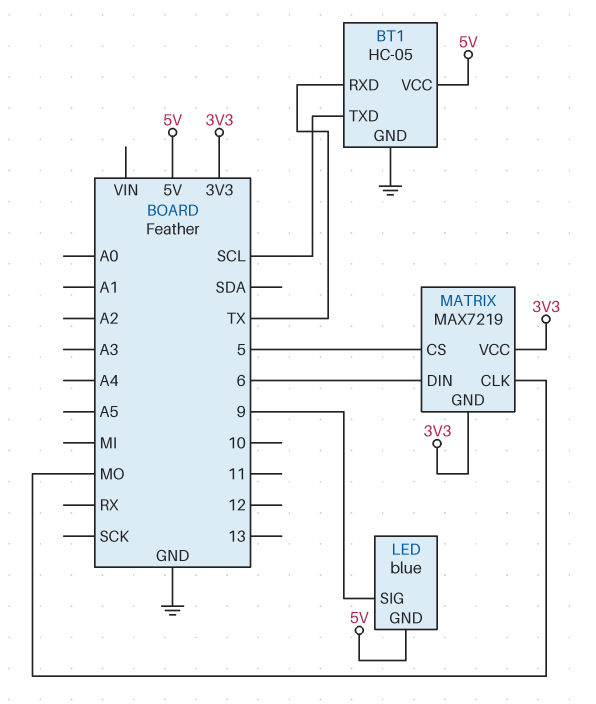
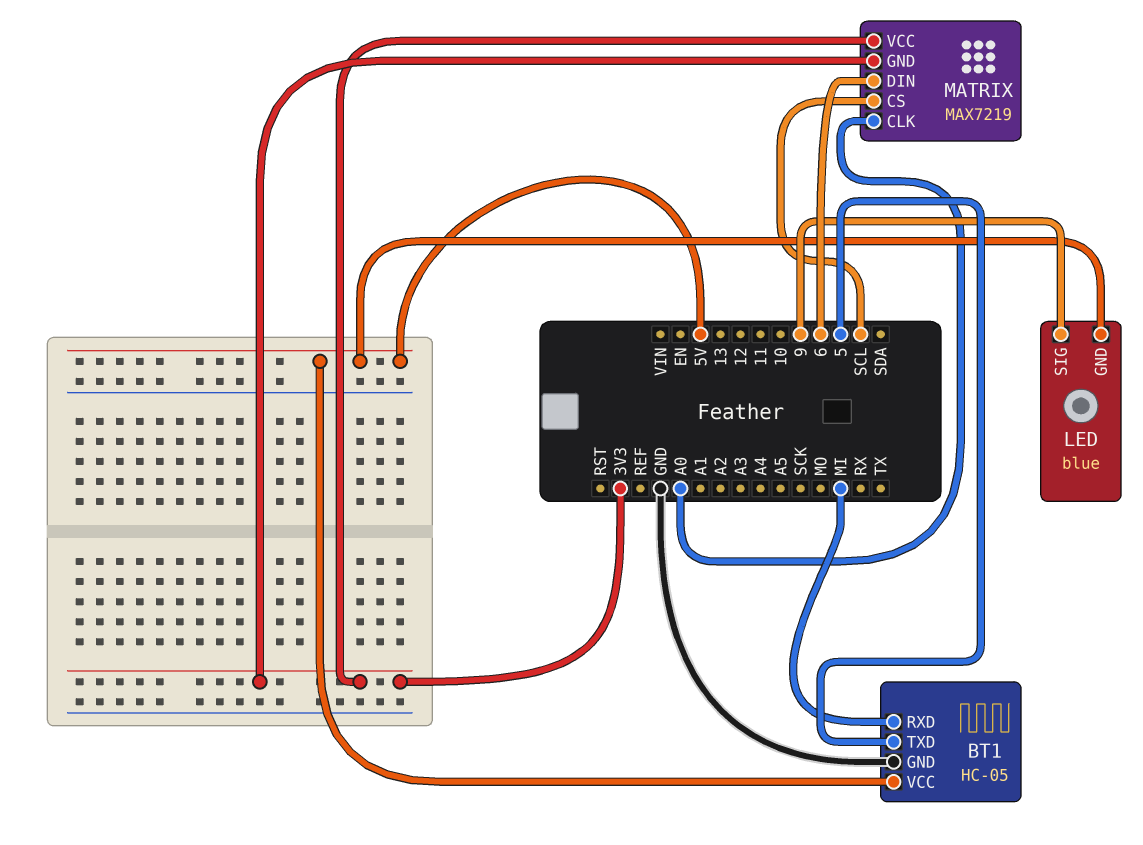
BT1 pin RXD: TX -> MI
BT1 pin TXD: SCL -> 5
MATRIX pin CLK: MO -> A0
MATRIX pin CS: 5 -> SCL

